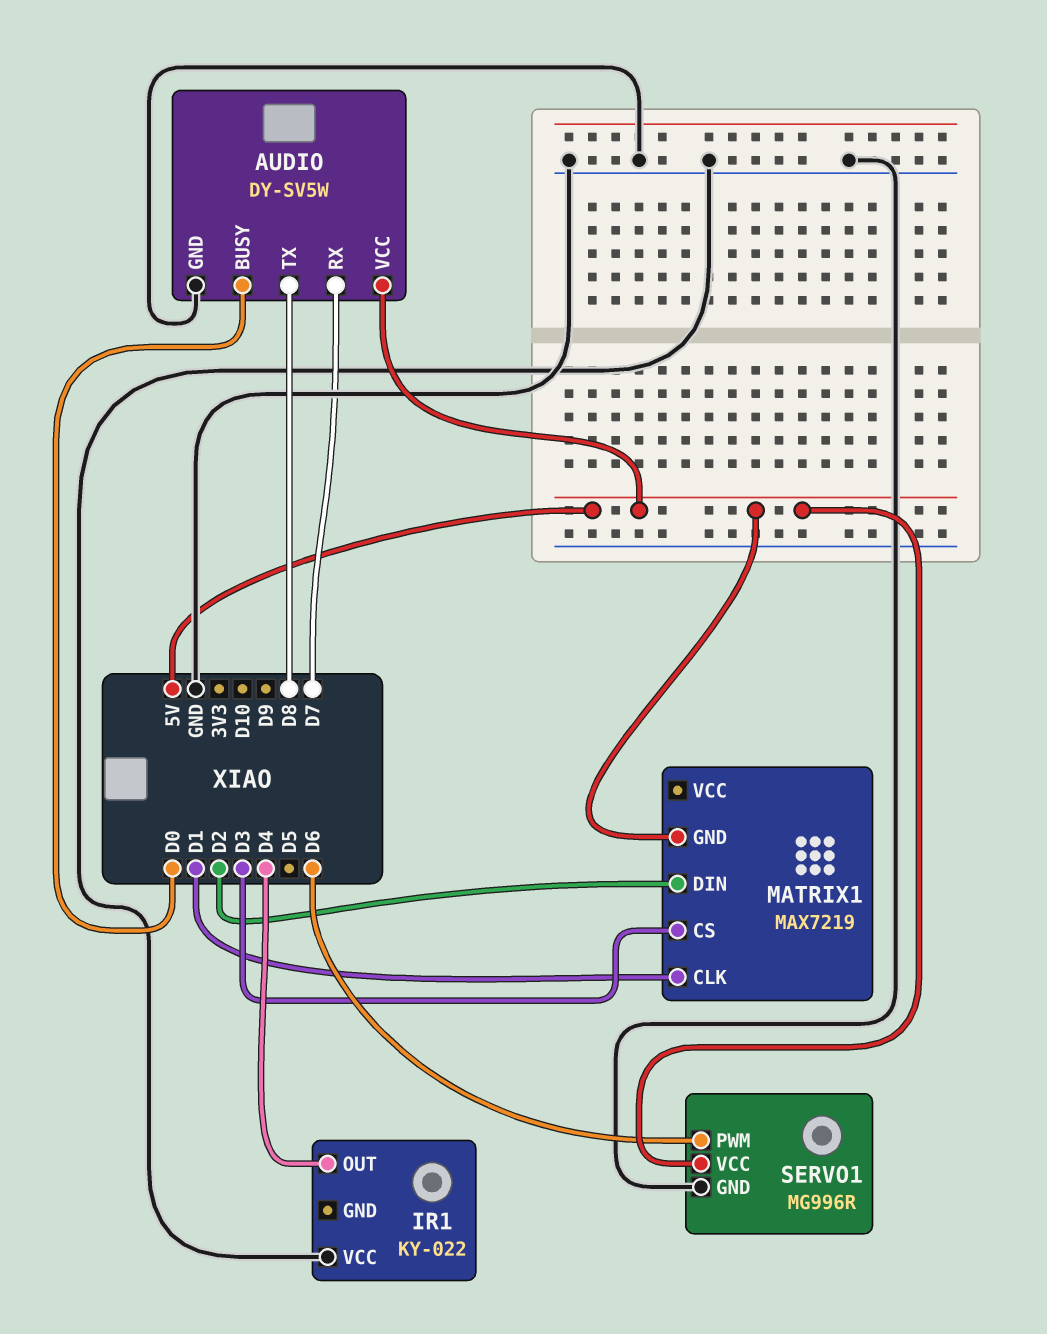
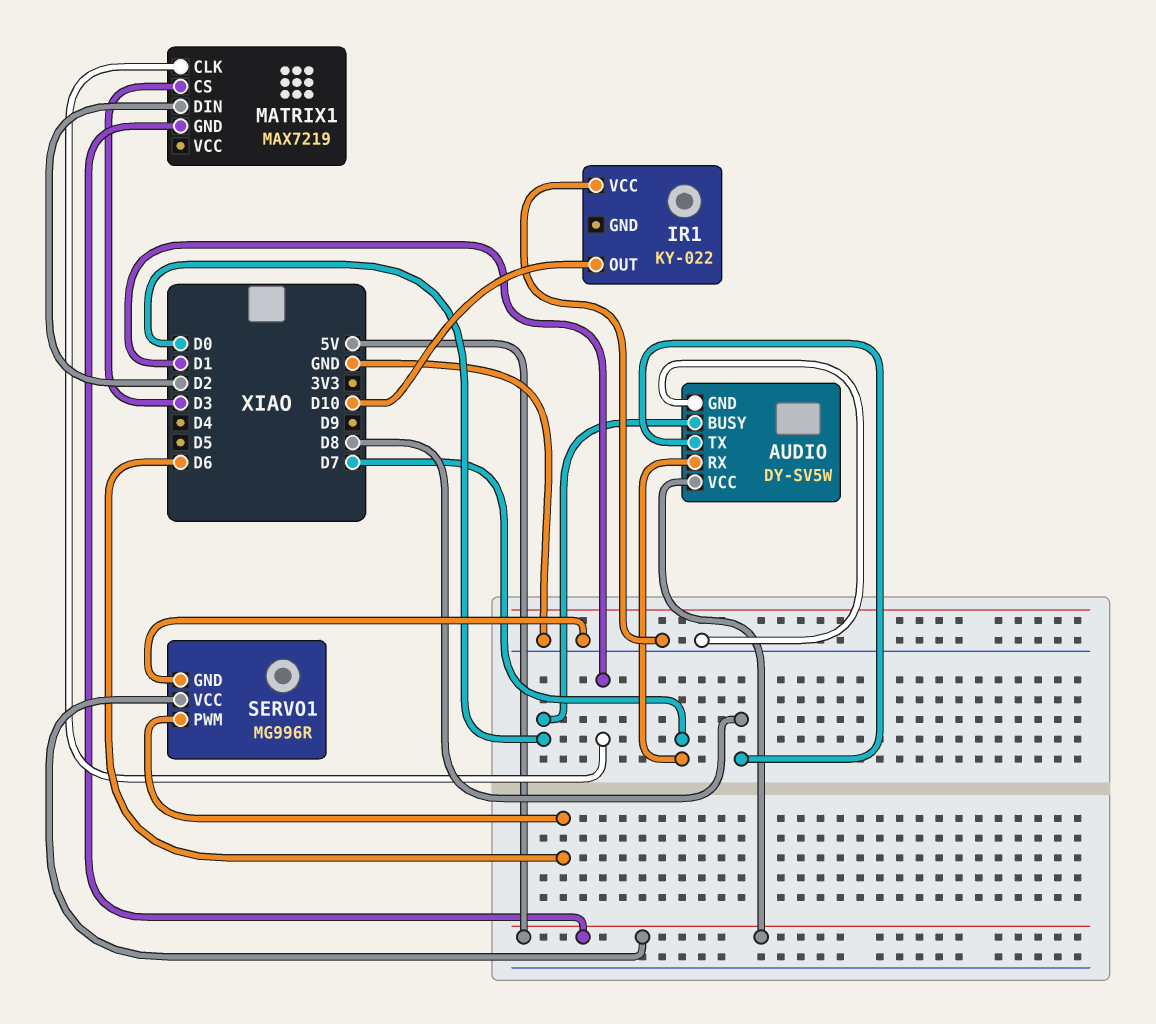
IR1 pin OUT: D4 -> D10

